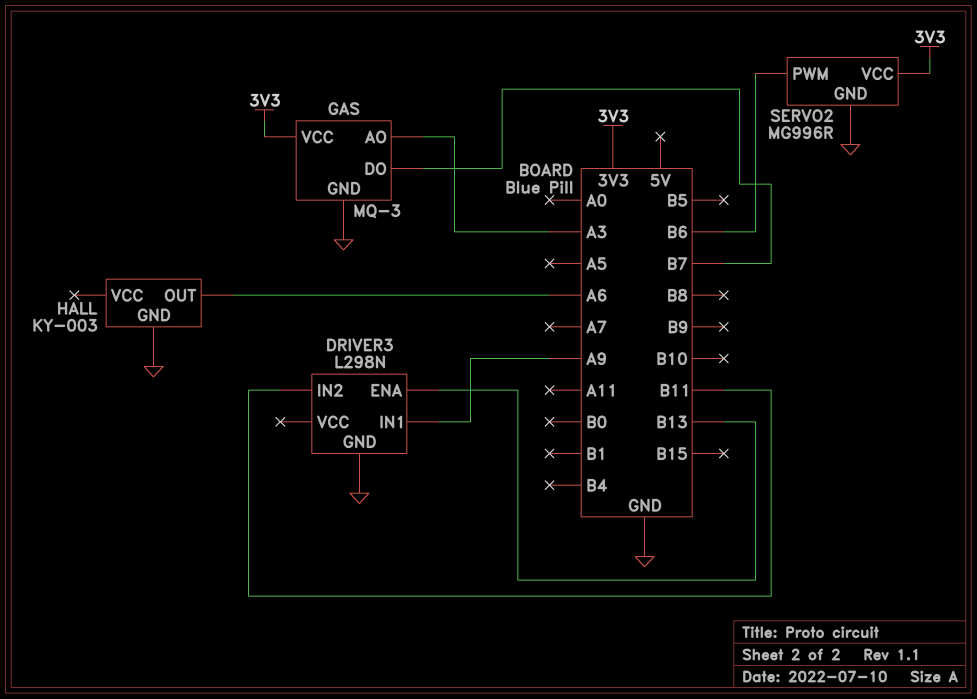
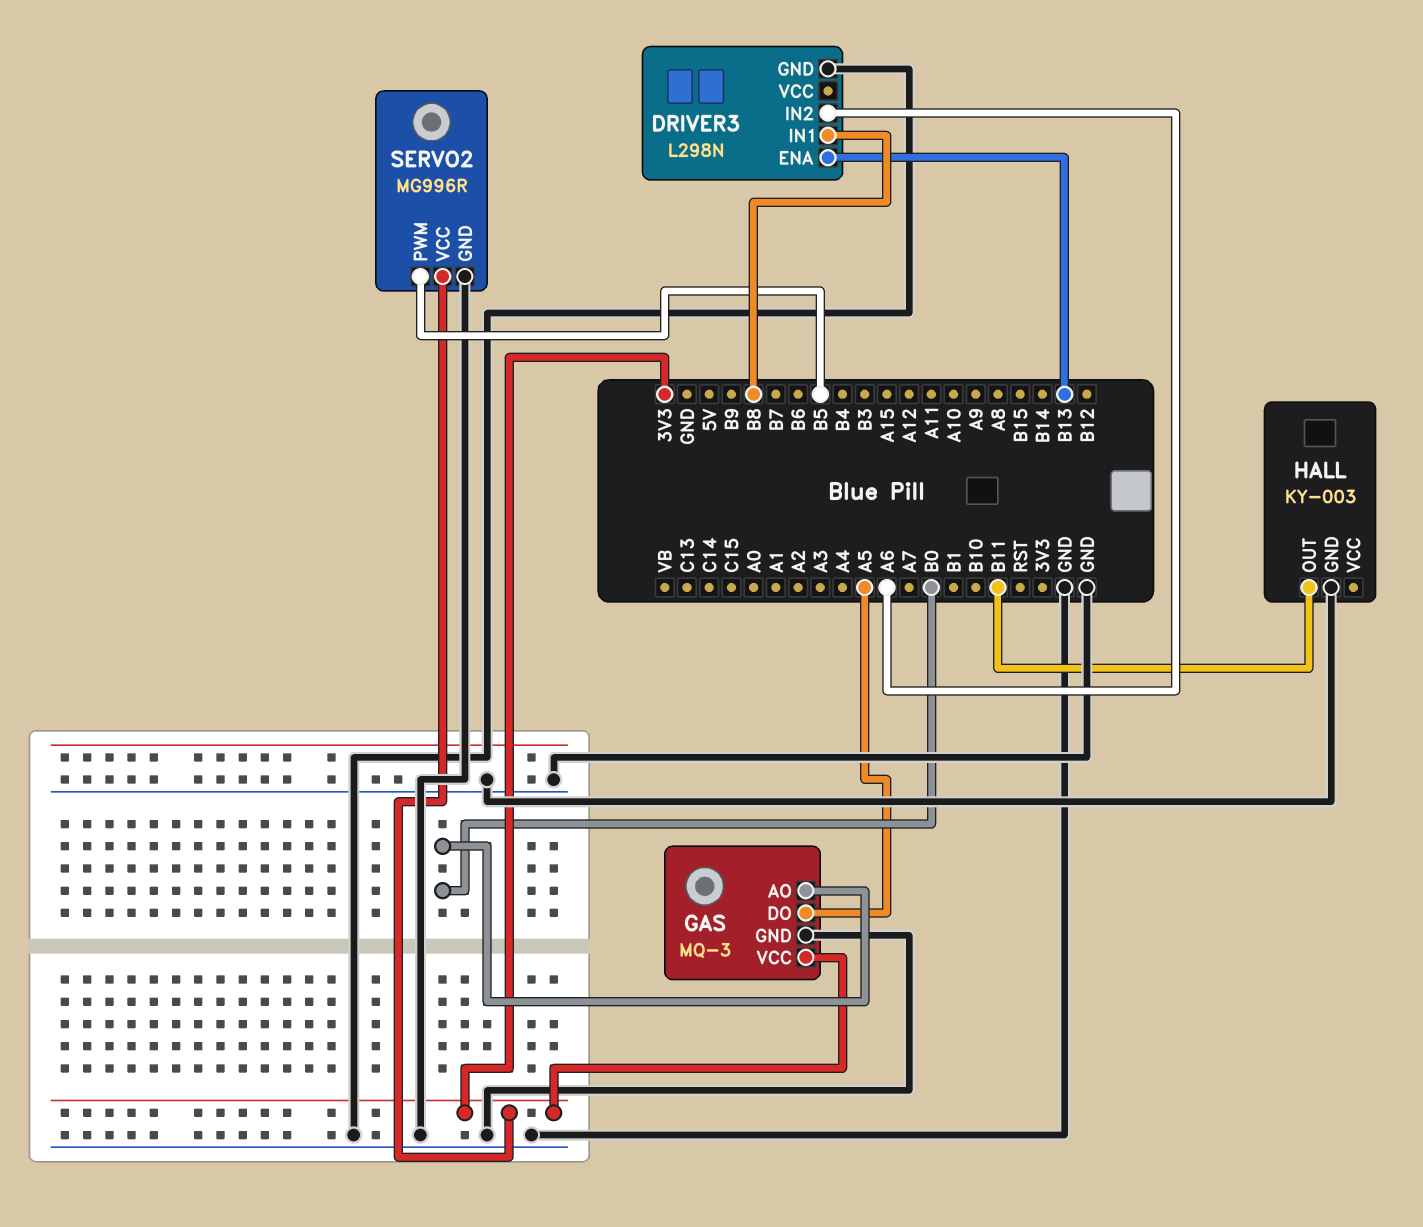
DRIVER3 pin IN1: A9 -> B8
DRIVER3 pin IN2: B11 -> A6
GAS pin AO: A3 -> B0
GAS pin DO: B7 -> A5
HALL pin OUT: A6 -> B11
SERVO2 pin PWM: B6 -> B5

